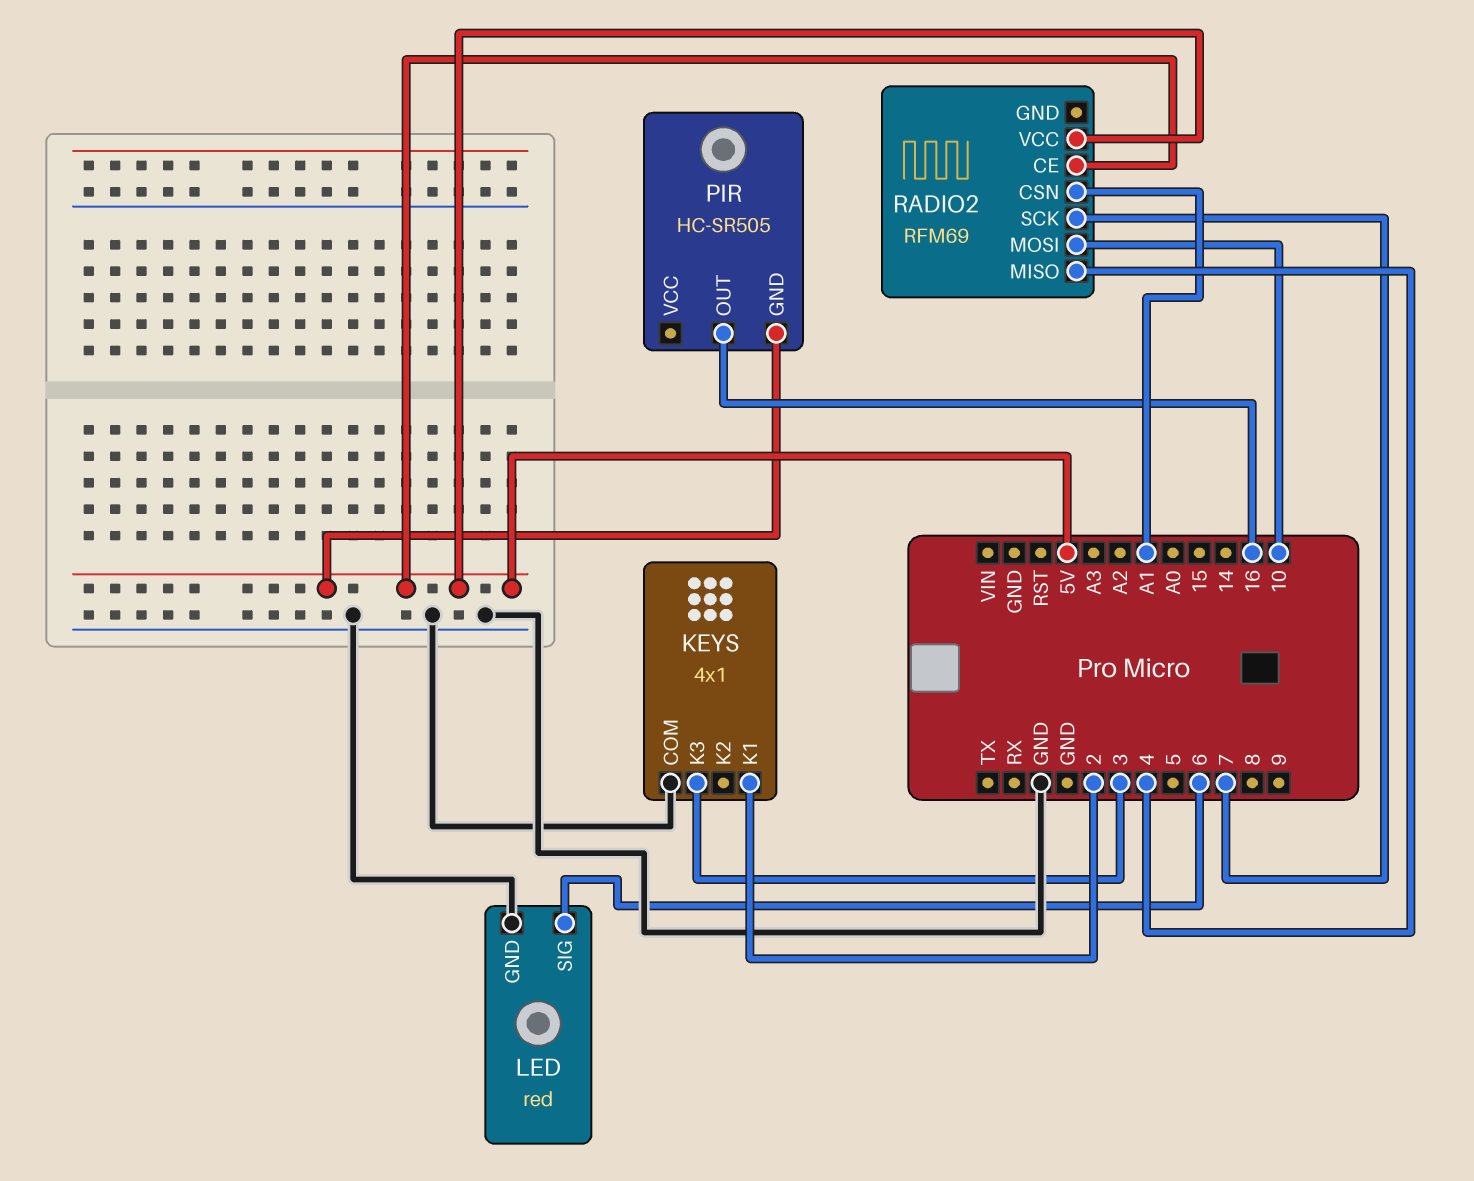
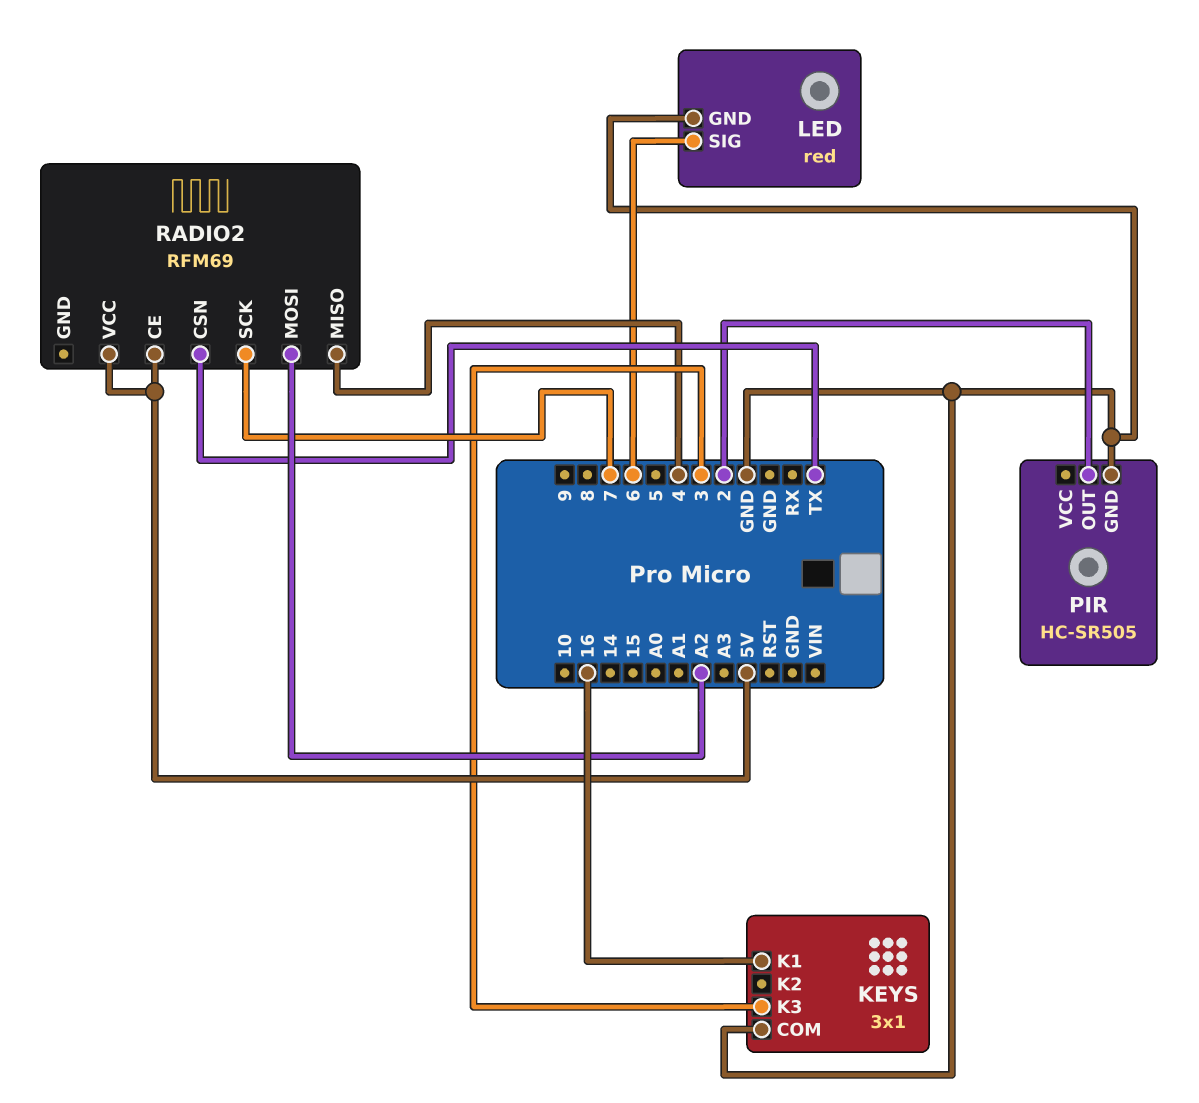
KEYS: 4x1 -> 3x1
KEYS pin K1: 2 -> 16
PIR pin GND: 5V -> GND
PIR pin OUT: 16 -> 2
RADIO2 pin CSN: A1 -> TX
RADIO2 pin MOSI: 10 -> A2

